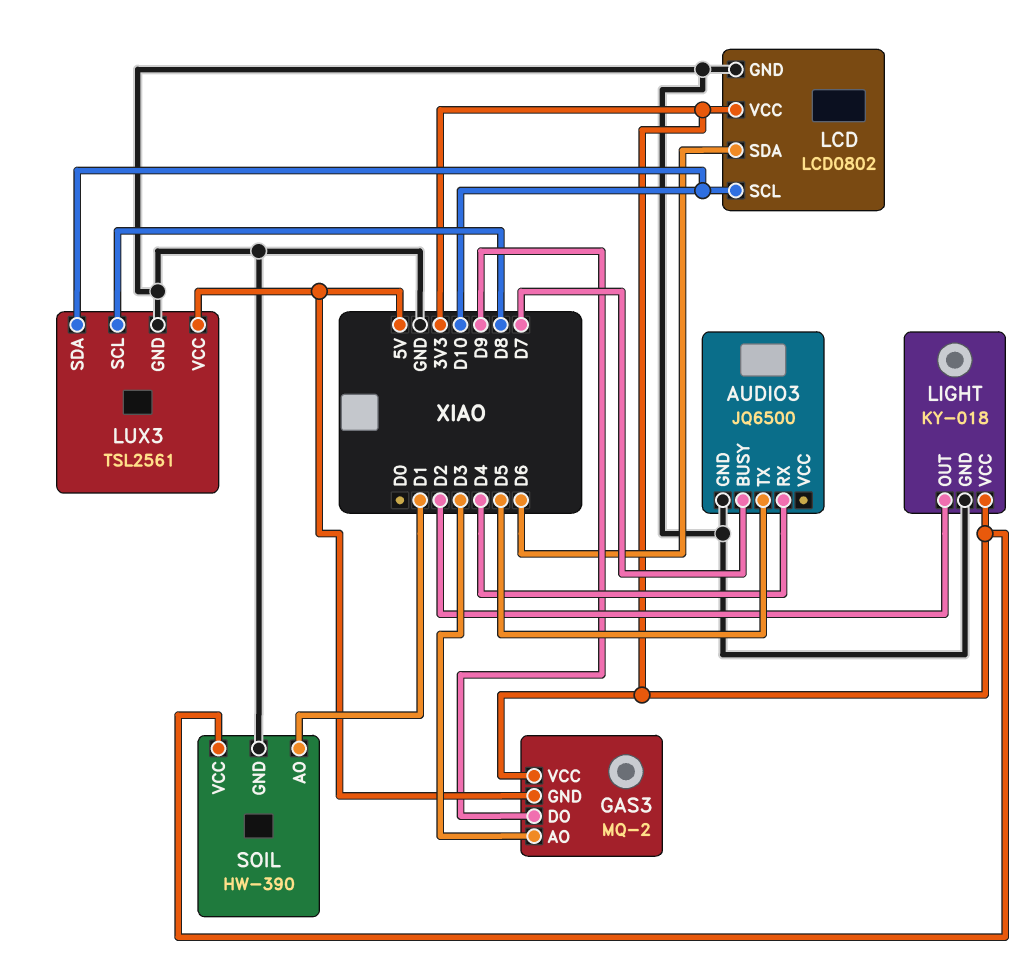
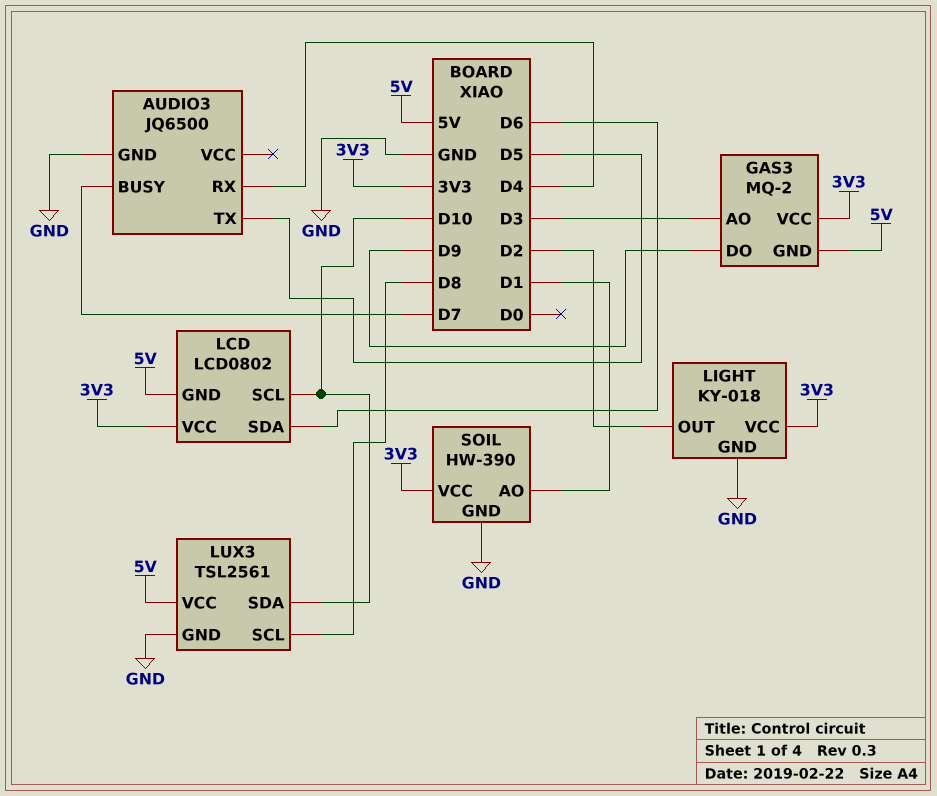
LCD pin GND: GND -> 5V

